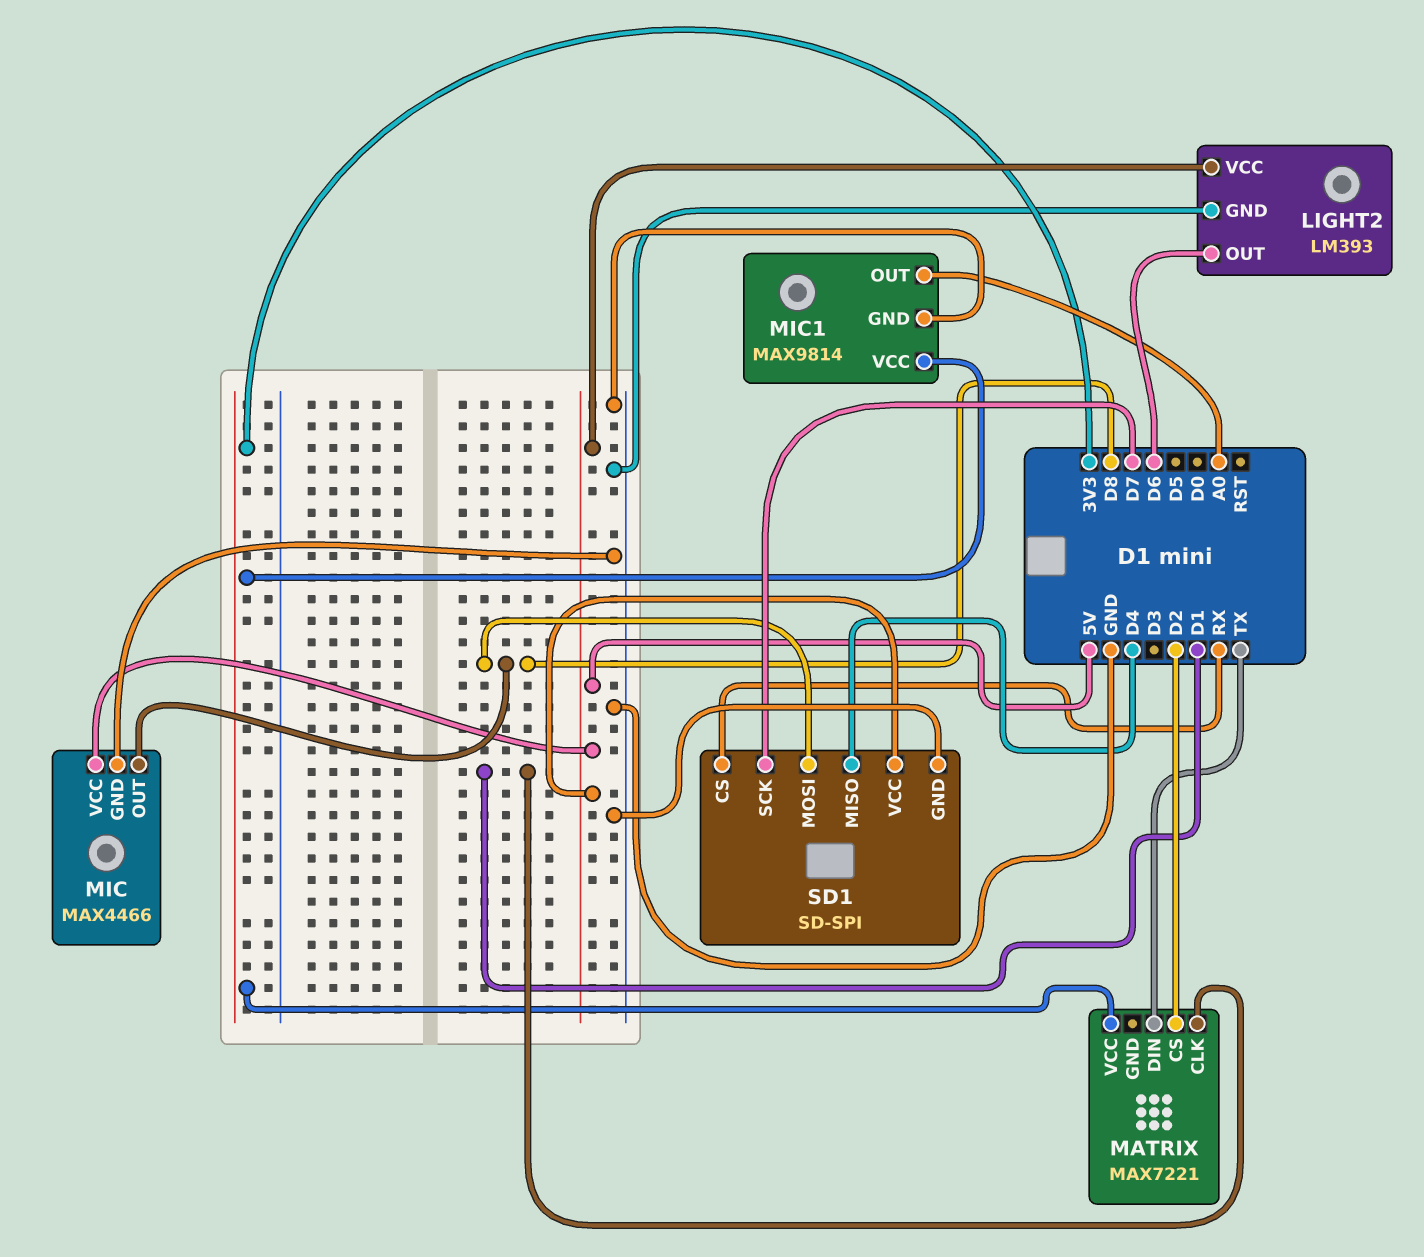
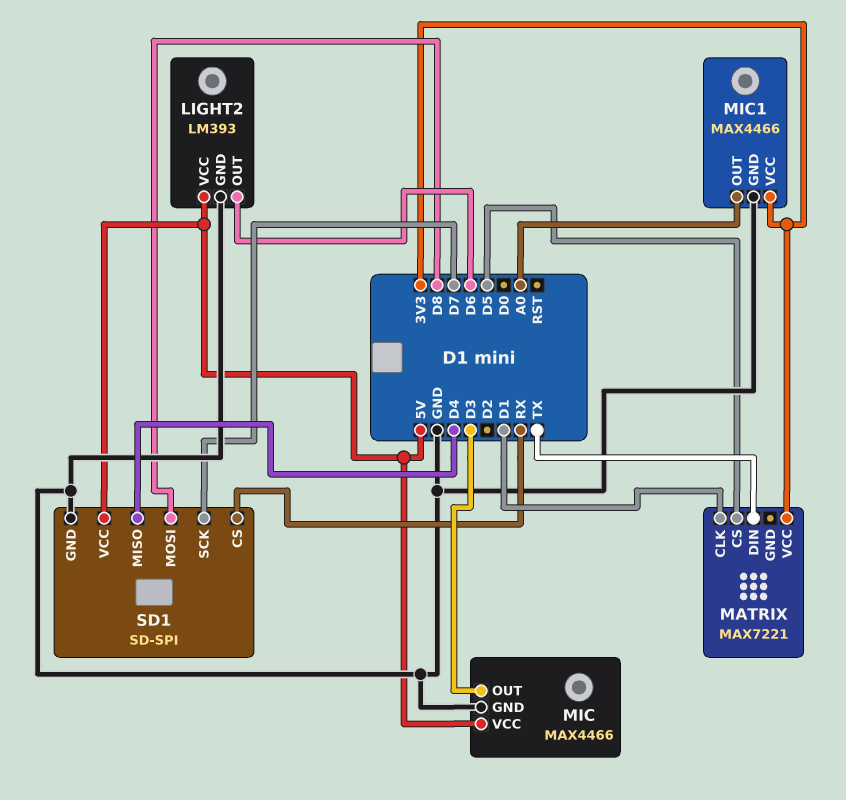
MATRIX pin CS: D2 -> D5
MIC pin OUT: D8 -> D3
MIC1: MAX9814 -> MAX4466

